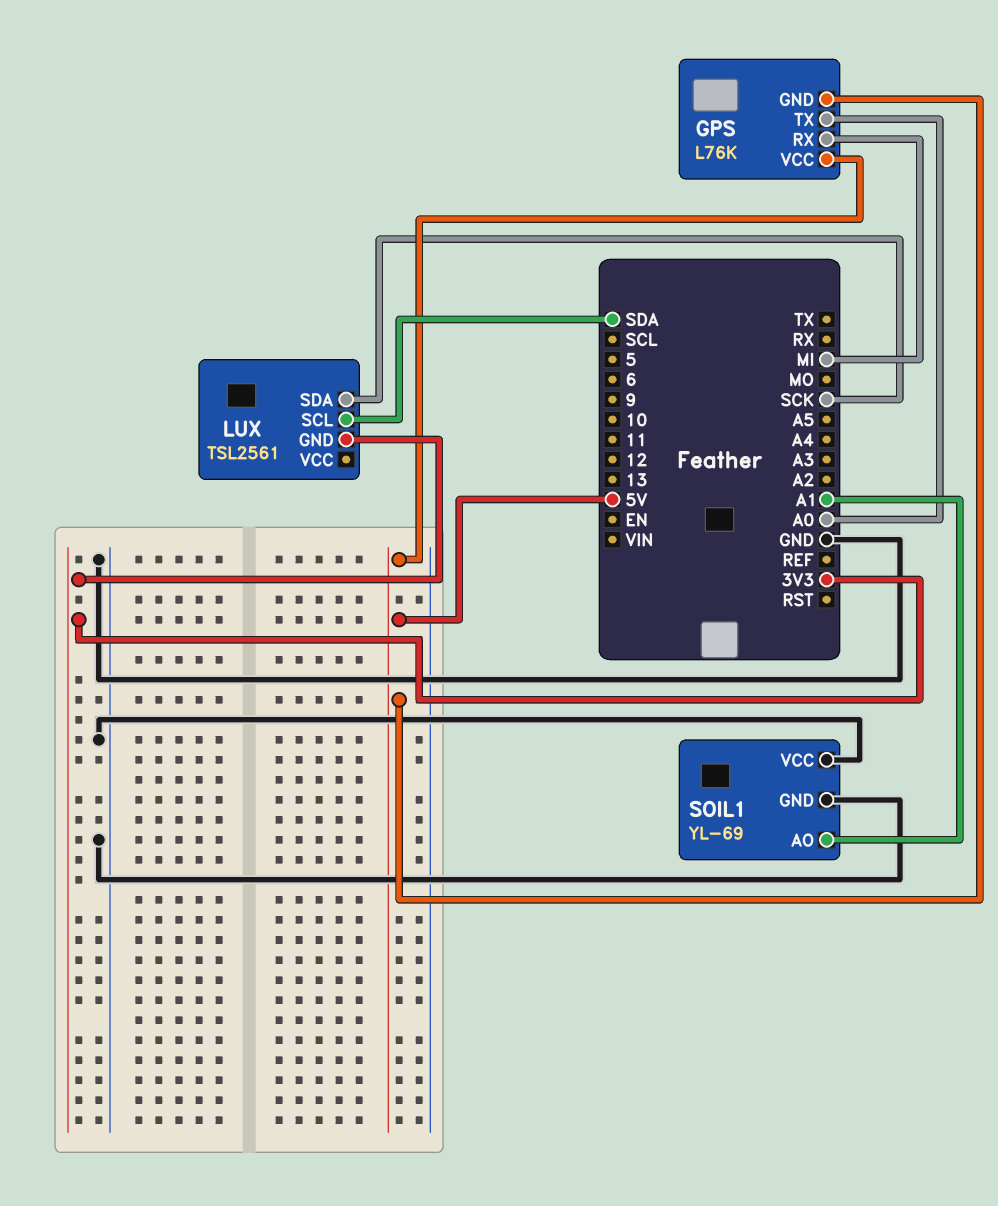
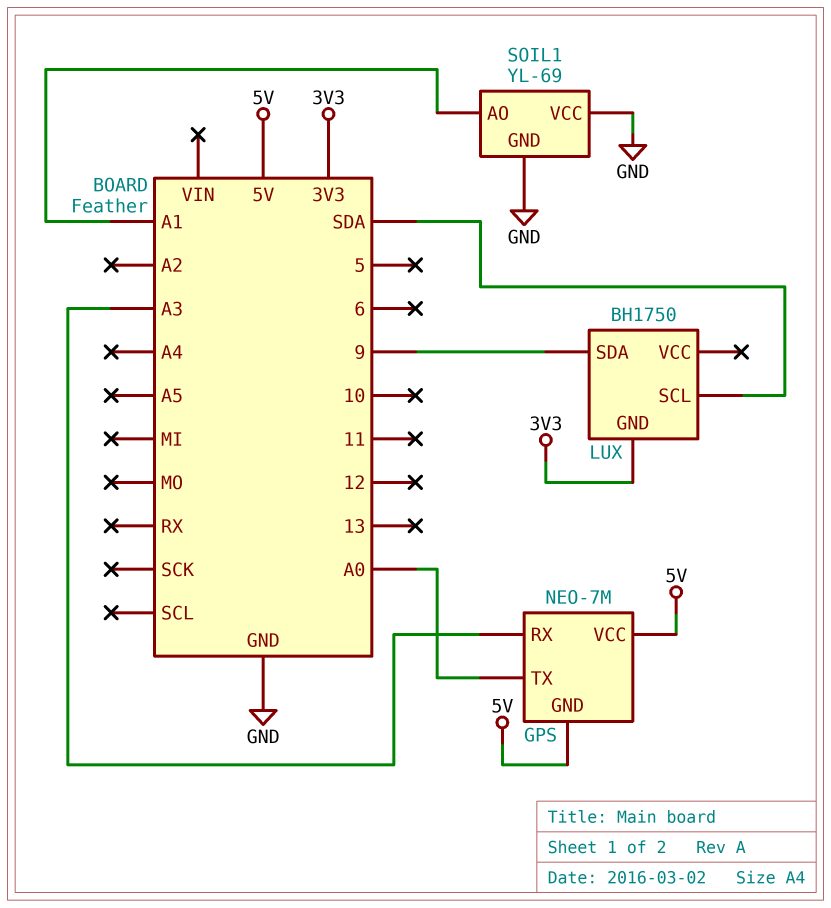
GPS: L76K -> NEO-7M
GPS pin RX: MI -> A3
LUX: TSL2561 -> BH1750
LUX pin SDA: SCK -> 9

